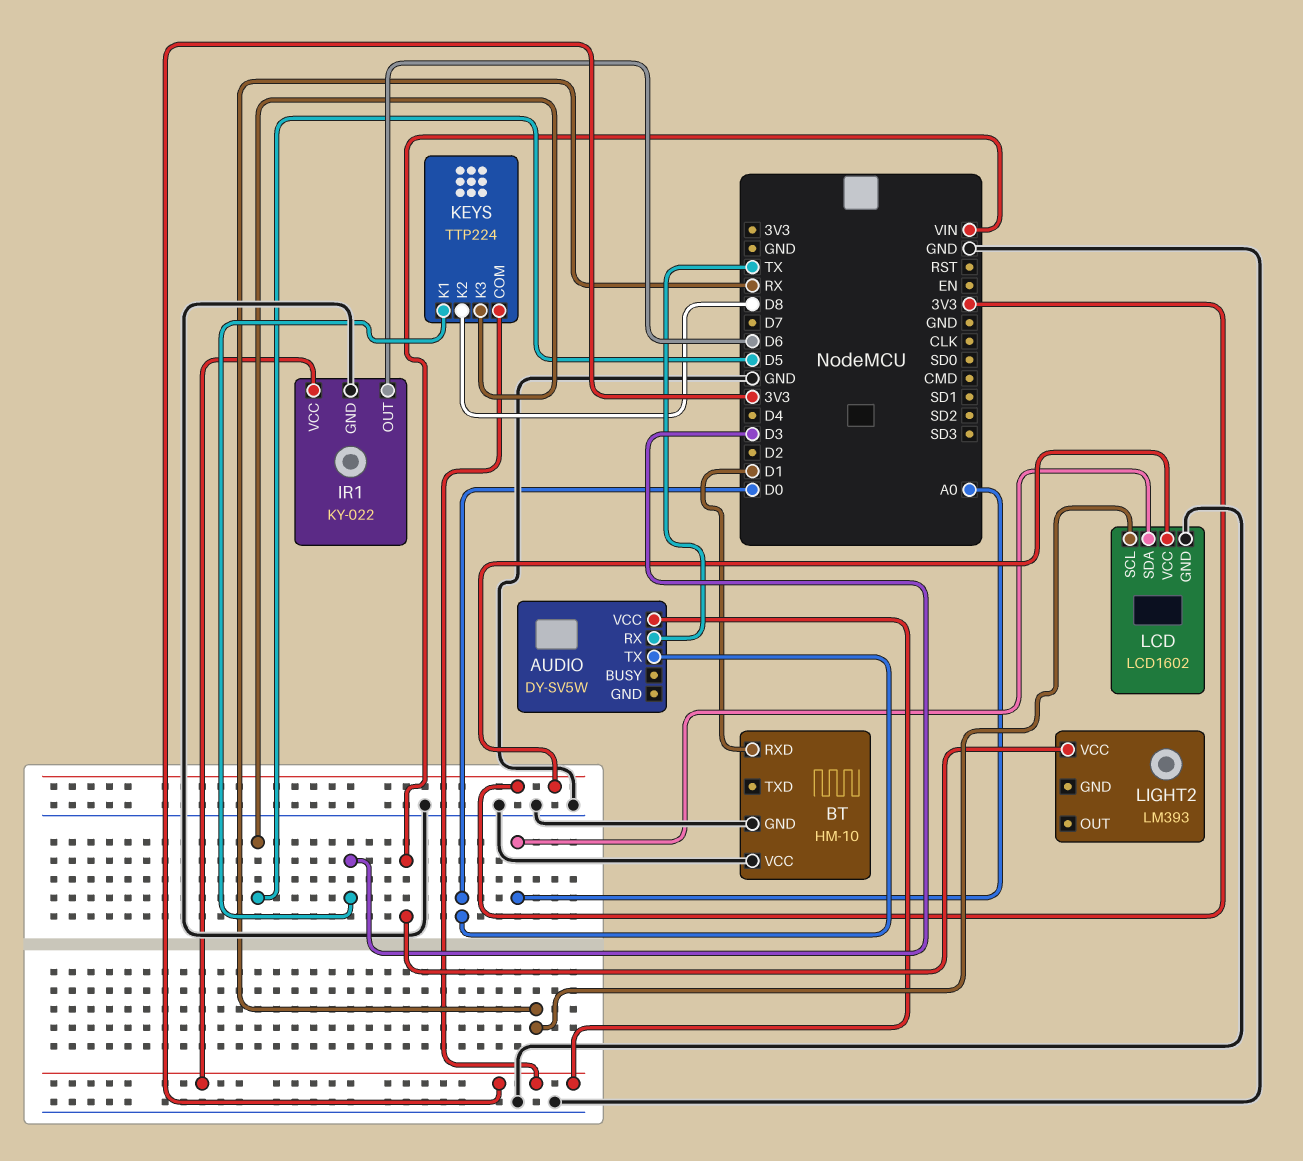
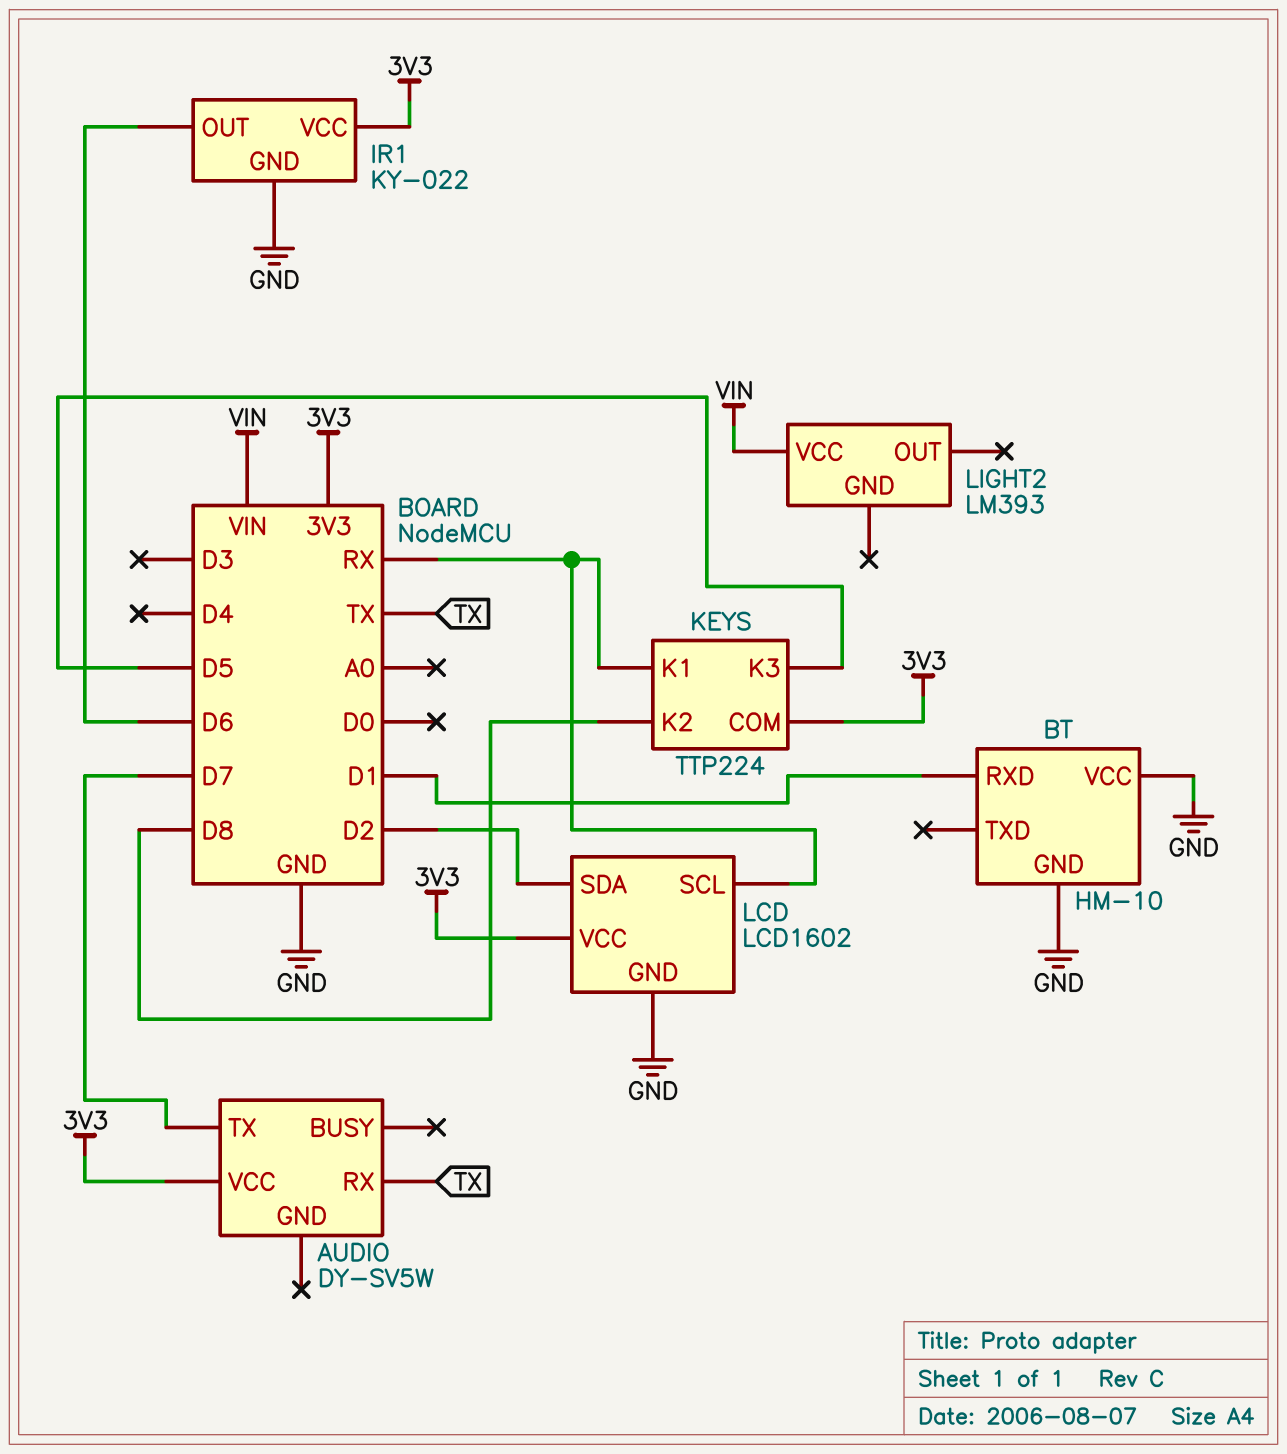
AUDIO pin TX: D0 -> D7
KEYS pin K1: D3 -> RX
LCD pin SDA: A0 -> D2

